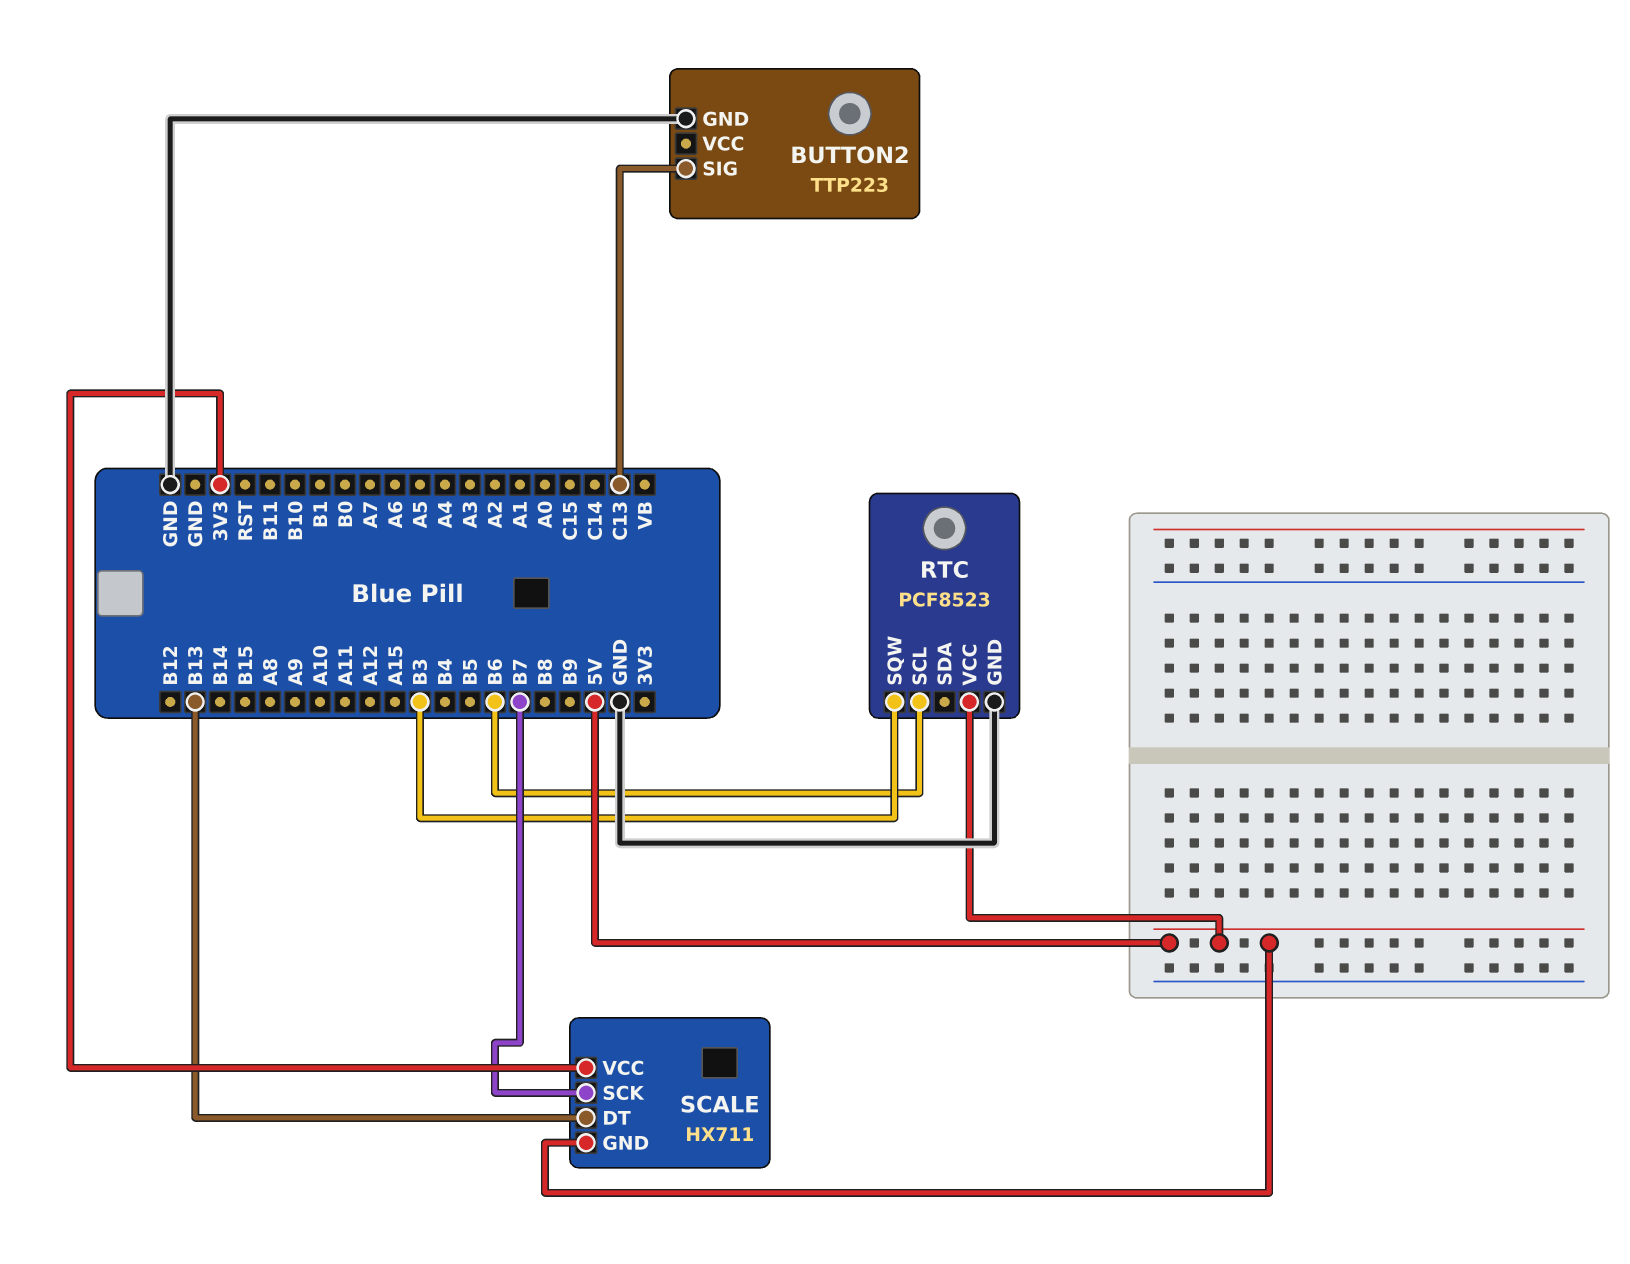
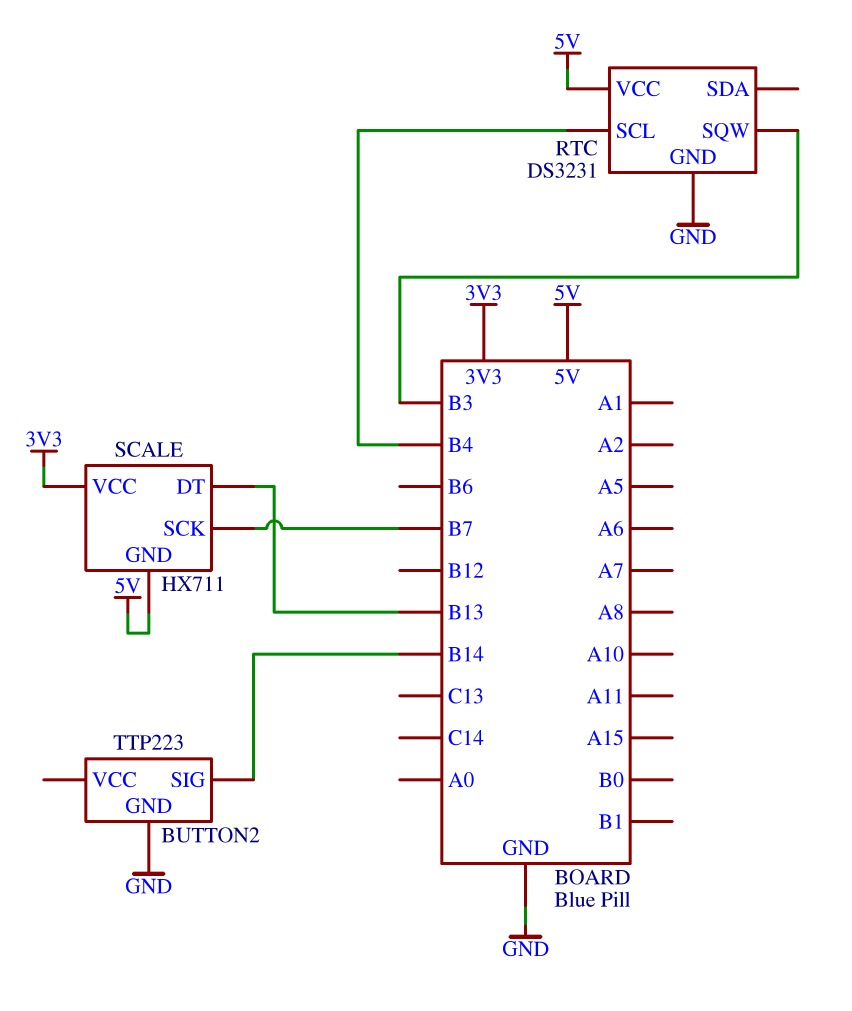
BUTTON2 pin SIG: C13 -> B14
RTC: PCF8523 -> DS3231
RTC pin SCL: B6 -> B4

